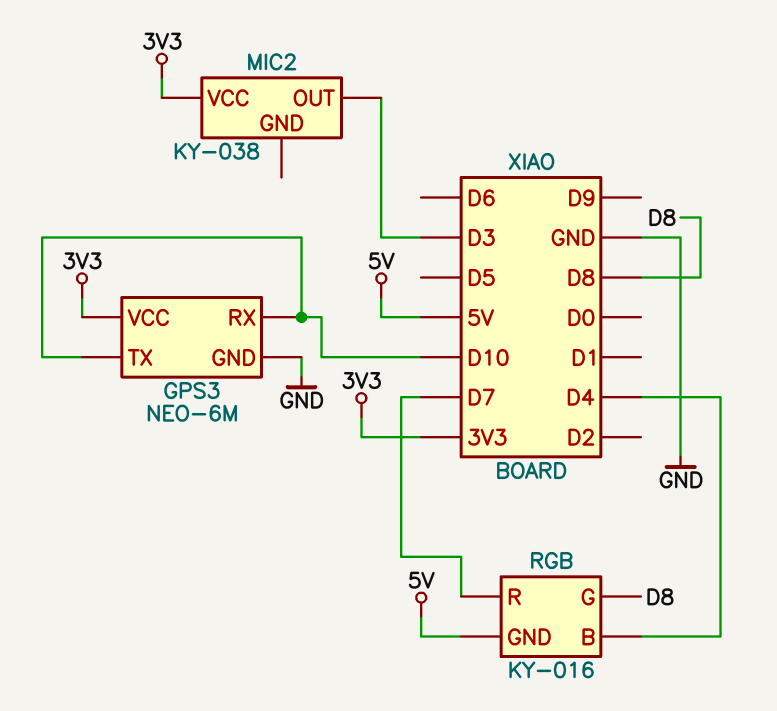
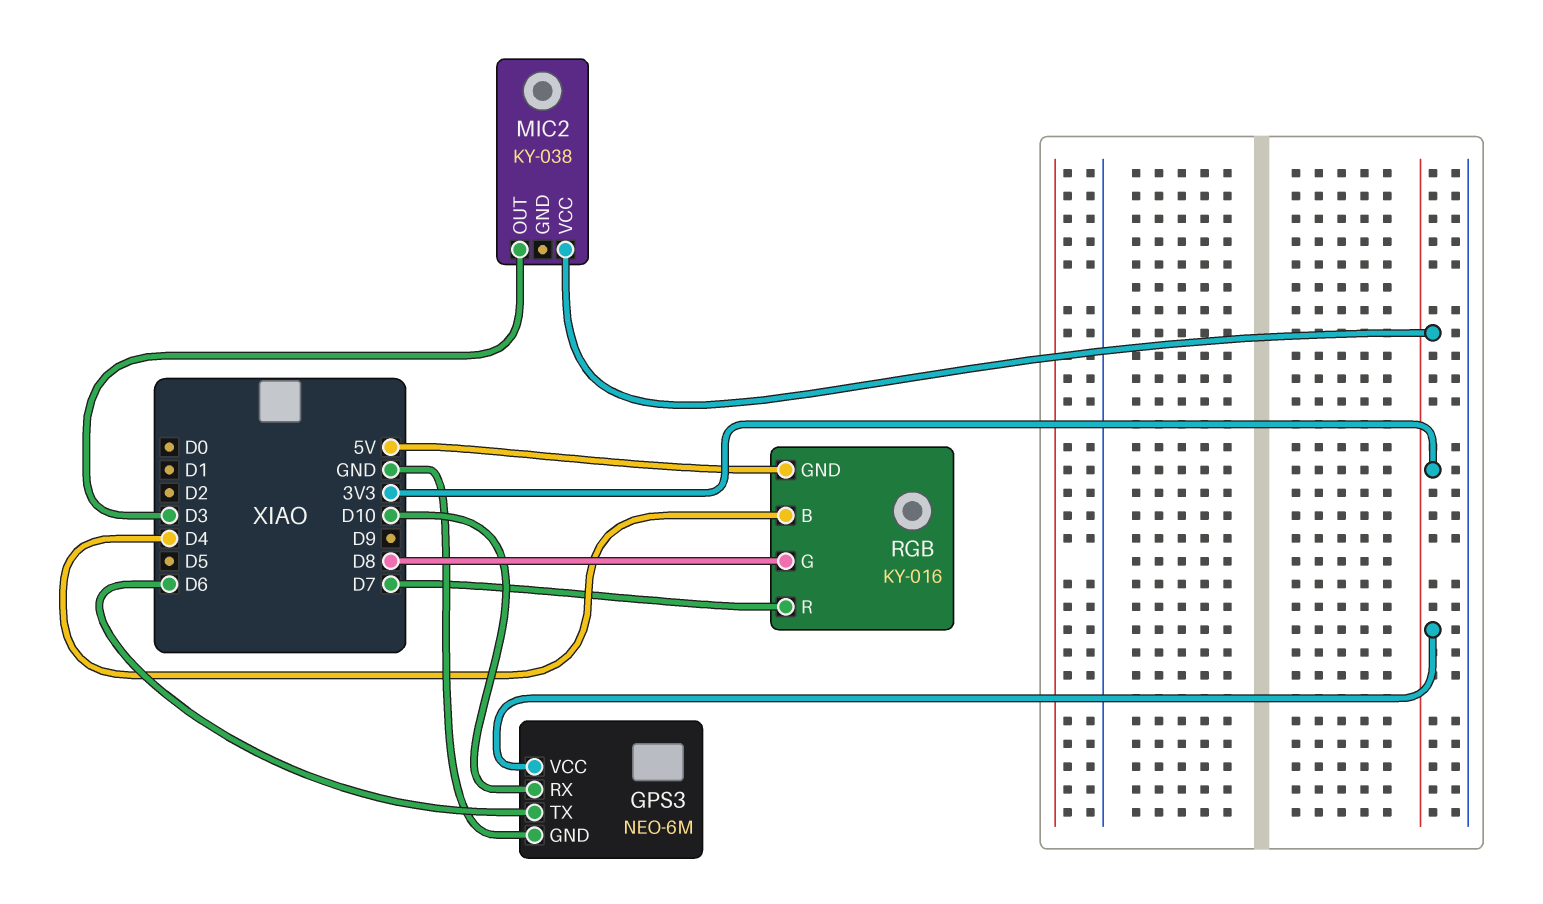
GPS3 pin TX: D10 -> D6

